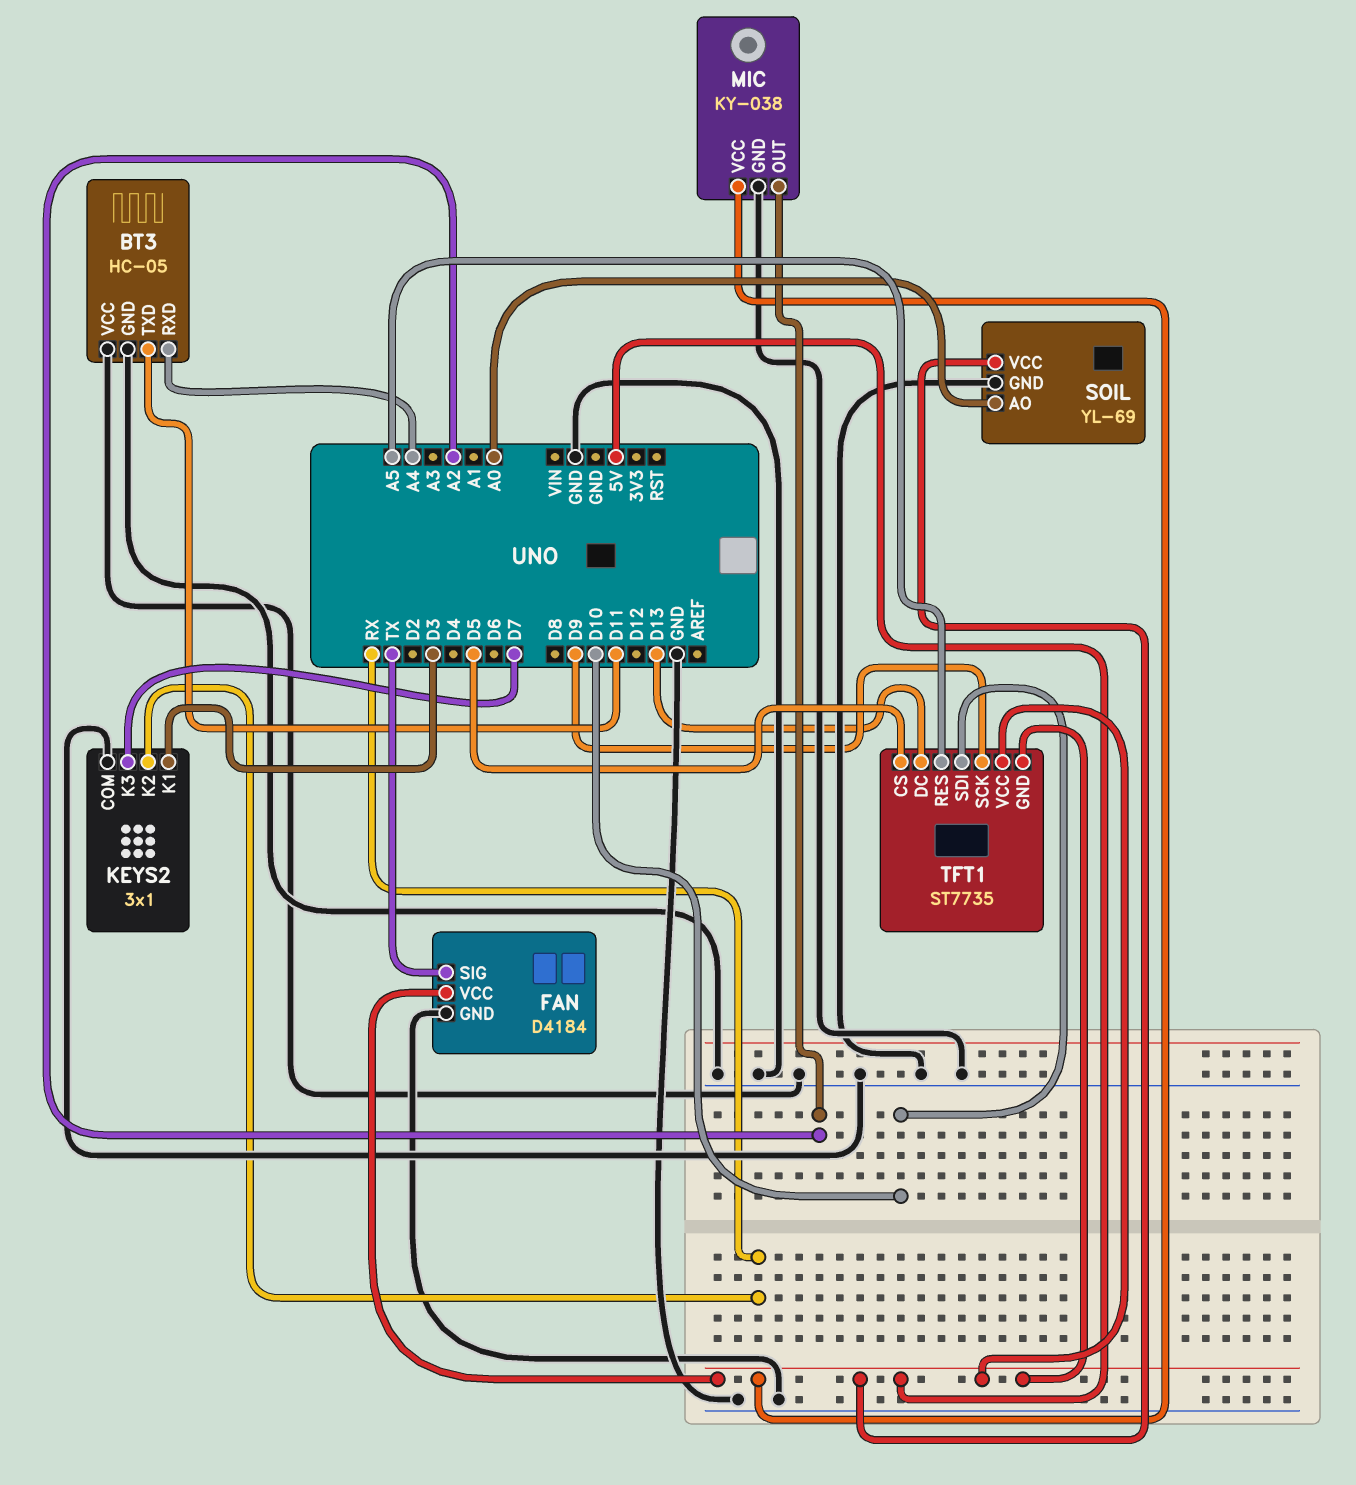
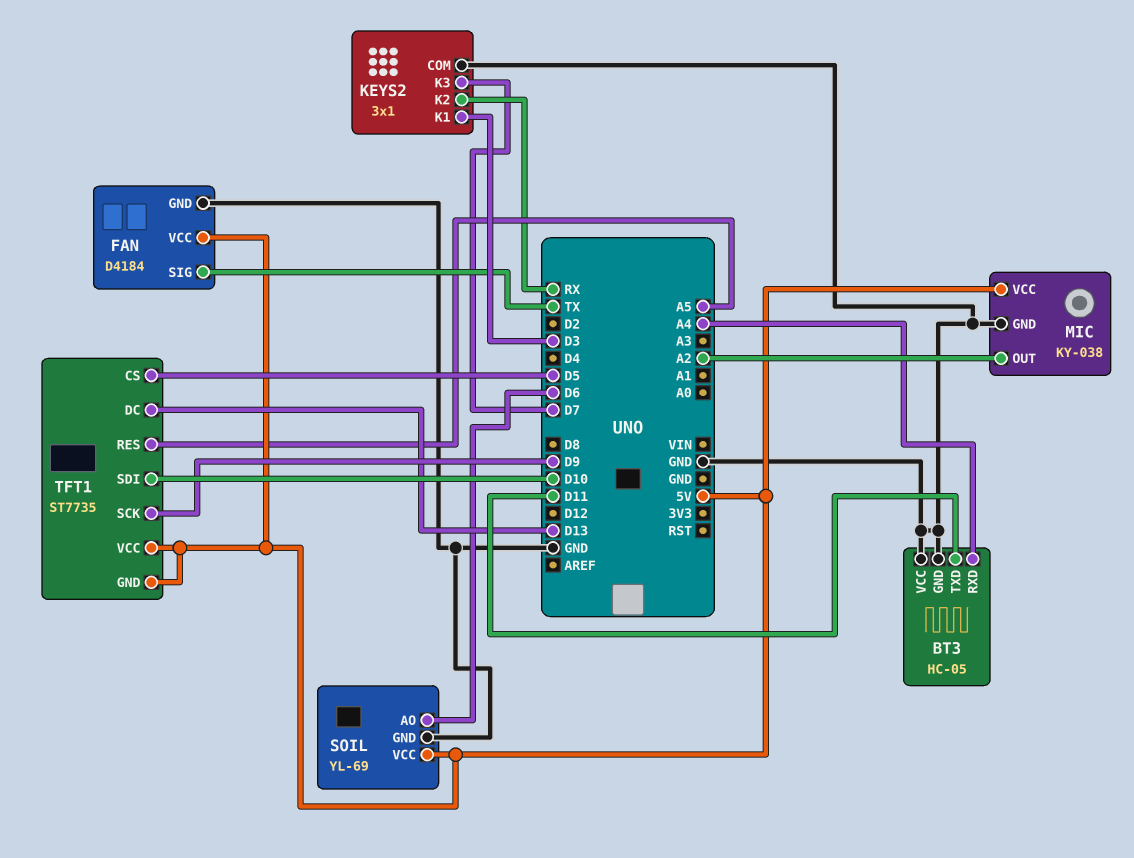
SOIL pin AO: A0 -> D6

